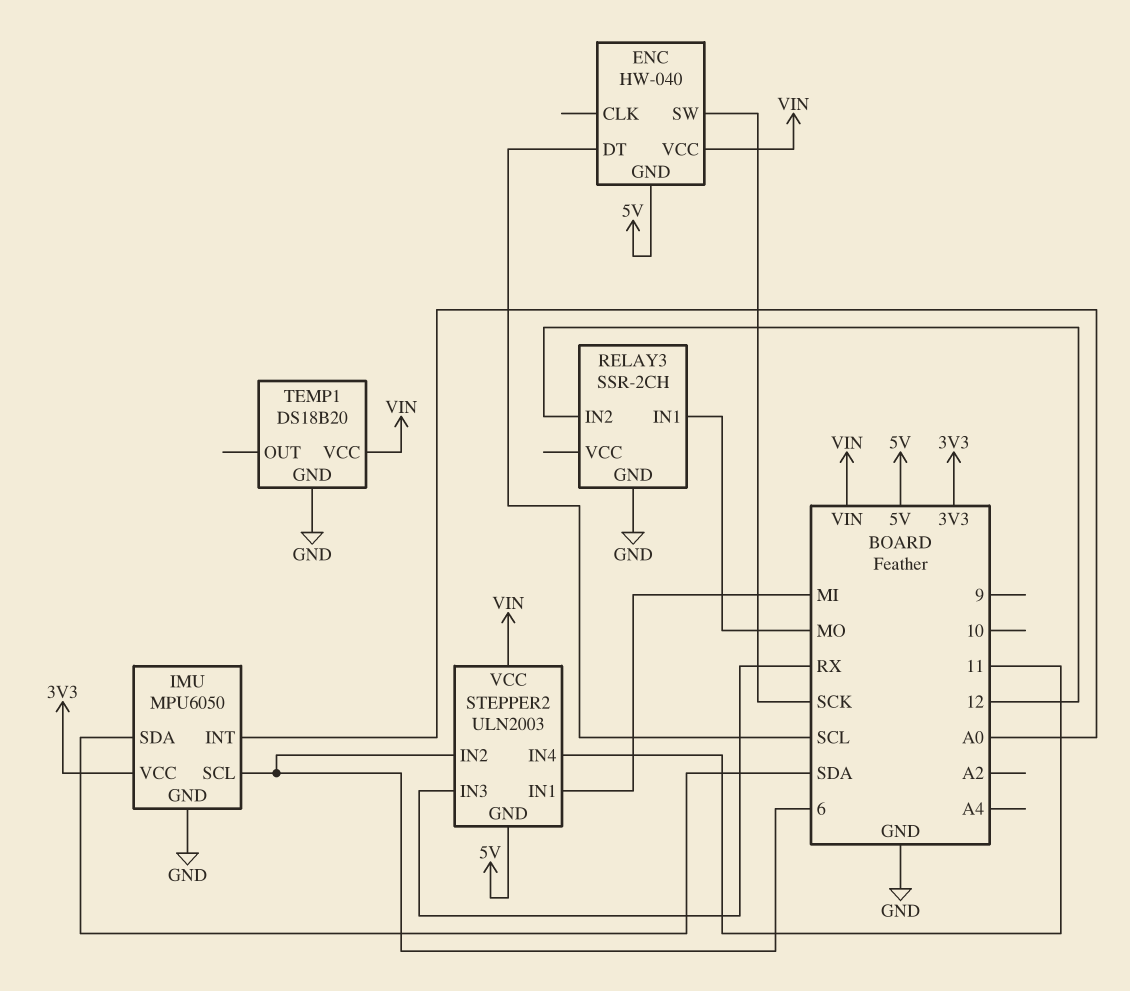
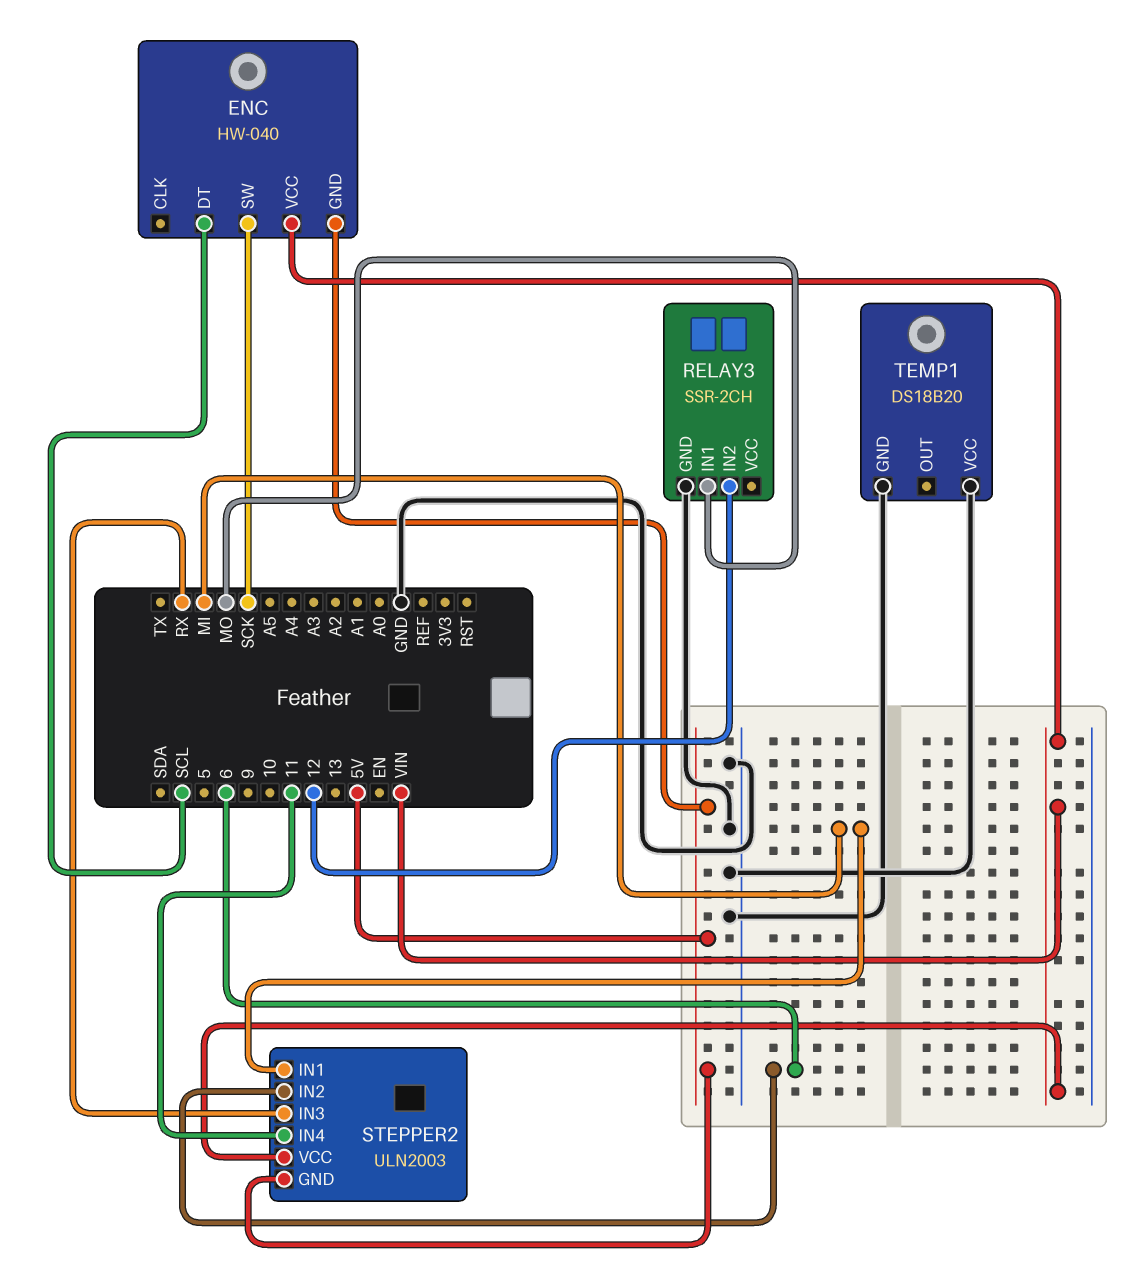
IMU: MPU6050 -> none
IMU pin GND: GND -> none
IMU pin INT: A0 -> none
IMU pin SCL: 6 -> none
IMU pin SDA: SDA -> none
IMU pin VCC: 3V3 -> none
TEMP1 pin VCC: VIN -> GND

